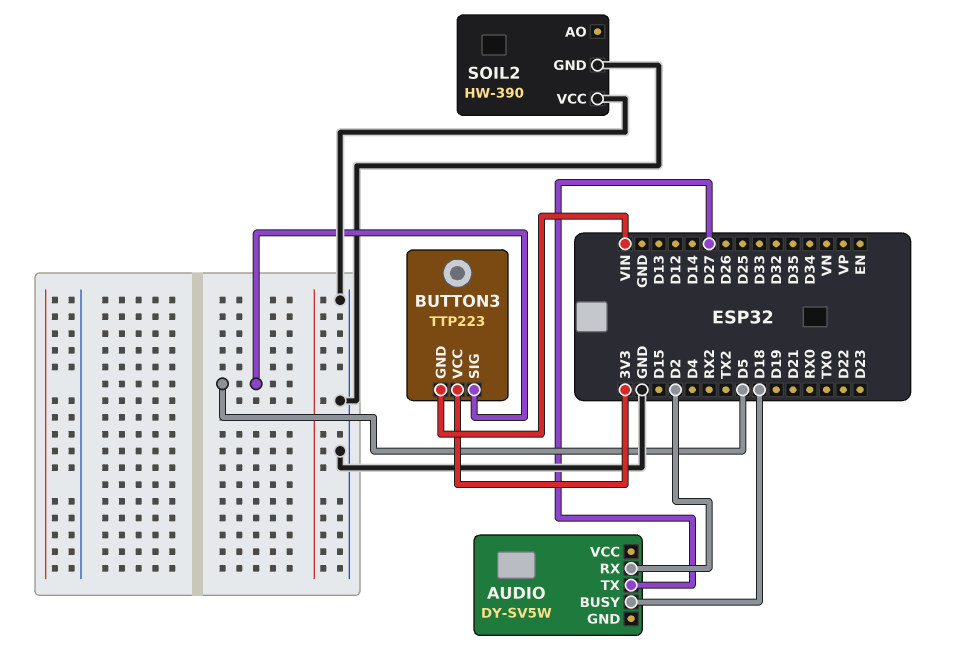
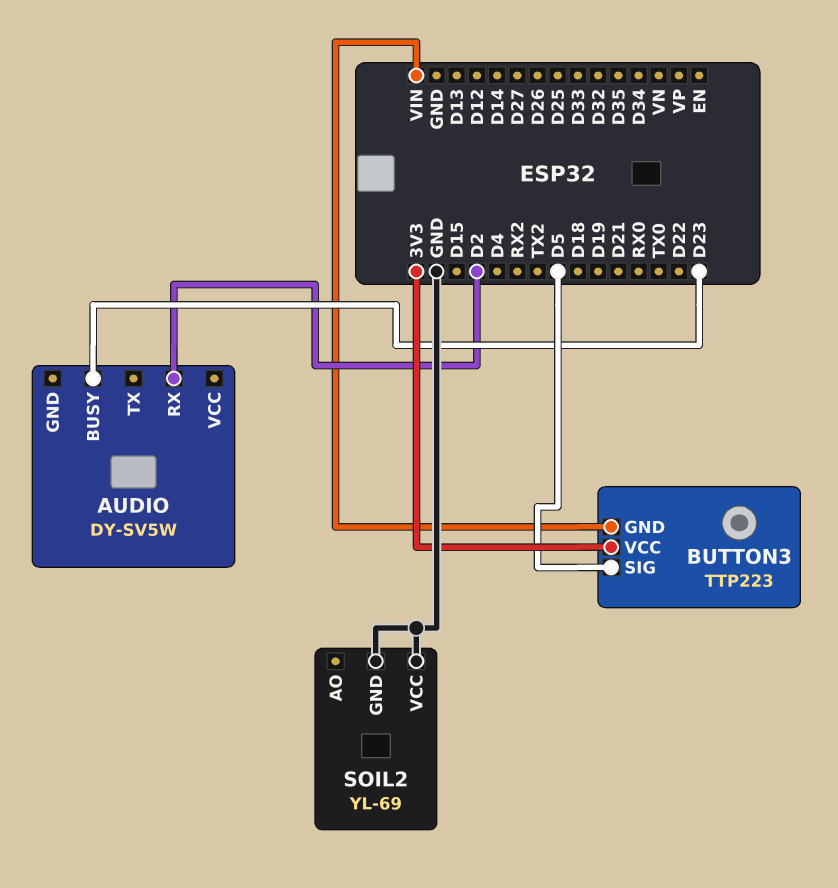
AUDIO pin BUSY: D18 -> D23
AUDIO pin TX: D27 -> none
SOIL2: HW-390 -> YL-69

